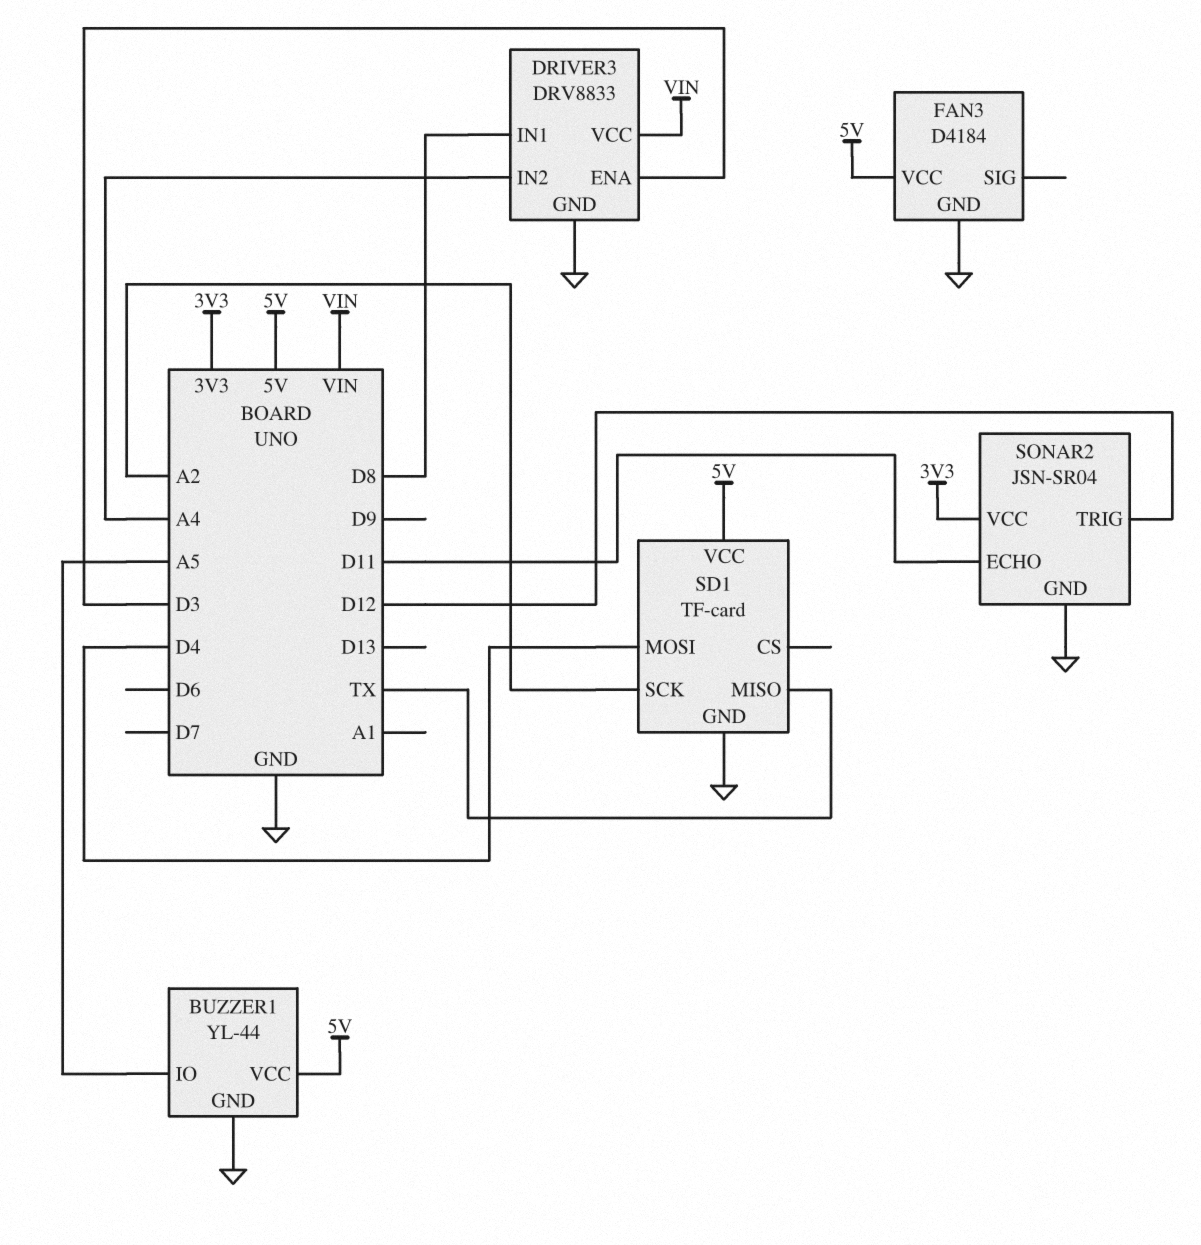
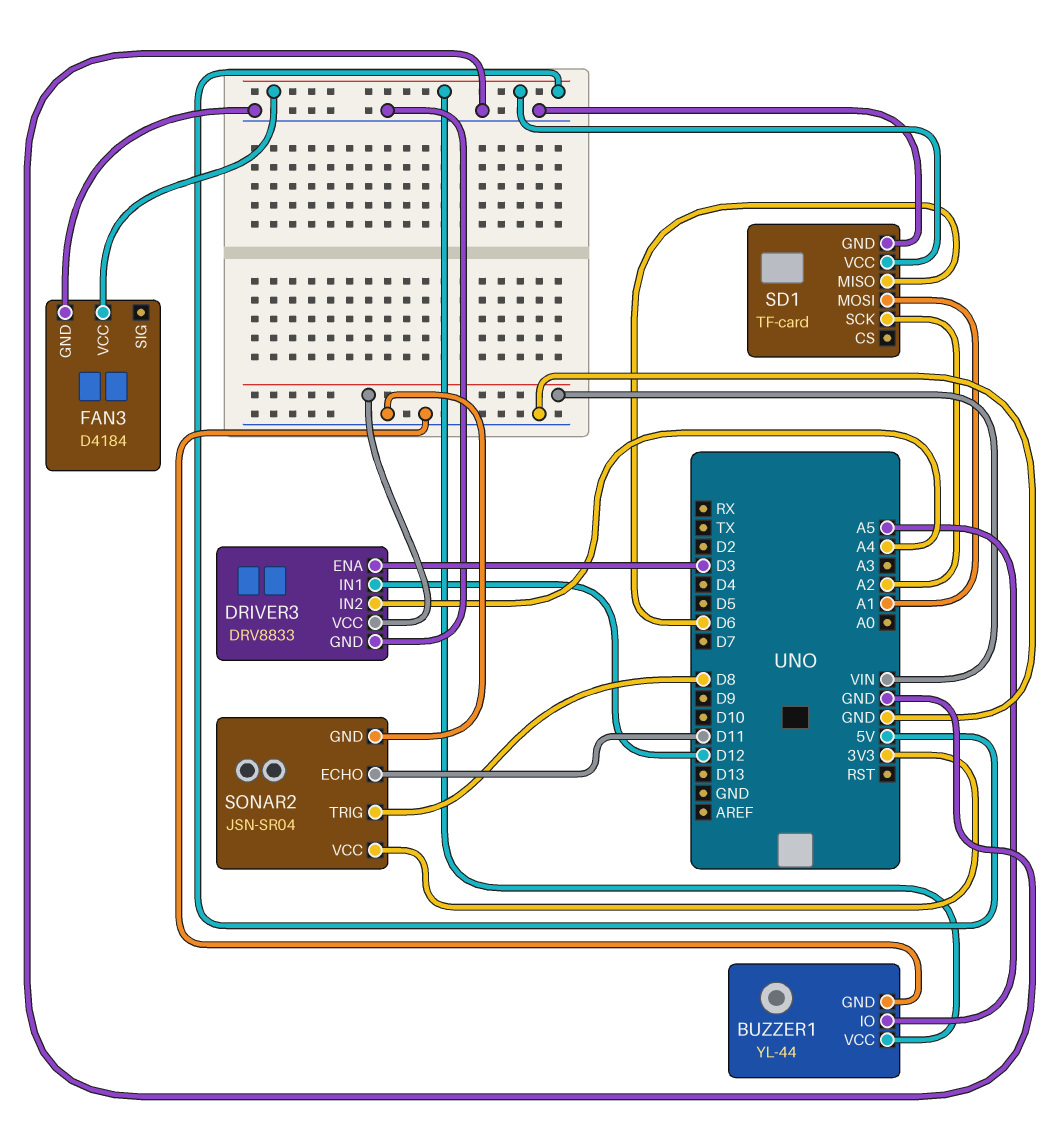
DRIVER3 pin IN1: D8 -> D12
SD1 pin MISO: TX -> D6
SD1 pin MOSI: D4 -> A1
SONAR2 pin TRIG: D12 -> D8

